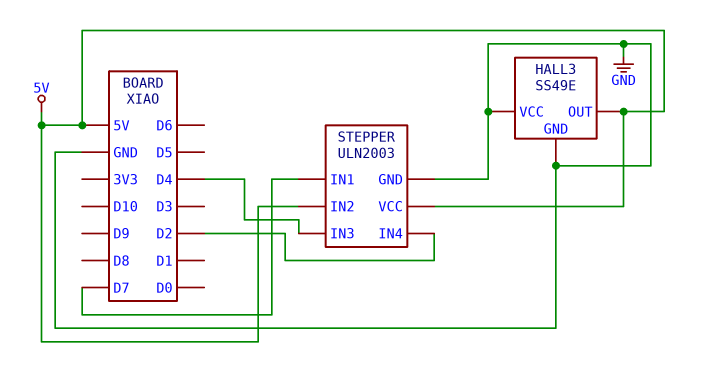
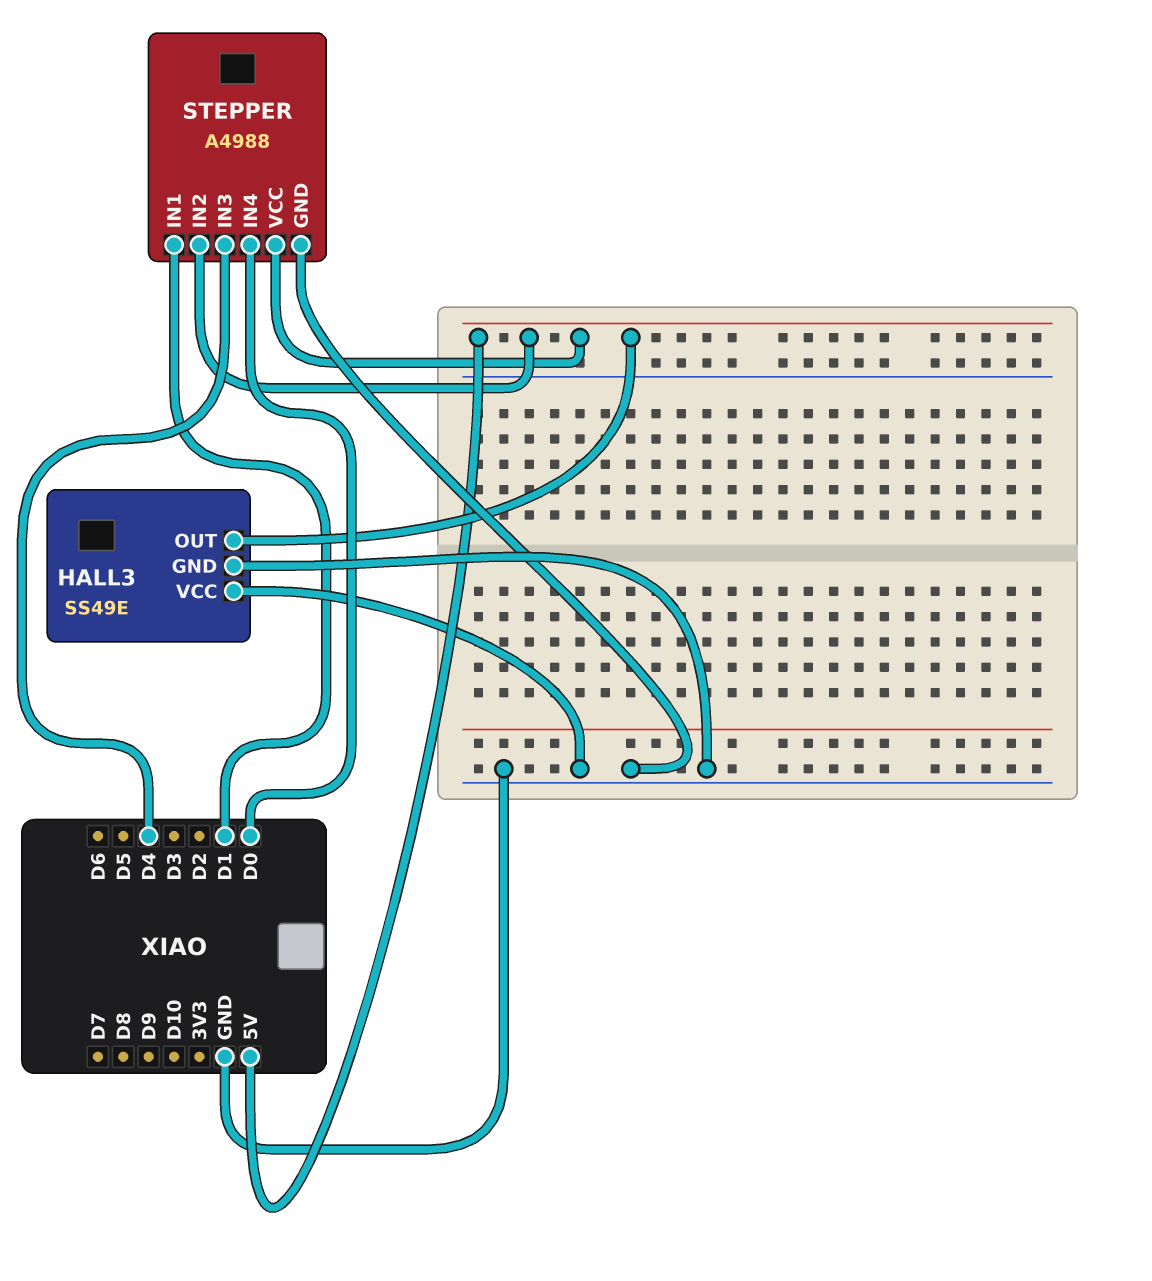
STEPPER: ULN2003 -> A4988
STEPPER pin IN1: D7 -> D1
STEPPER pin IN4: D2 -> D0

